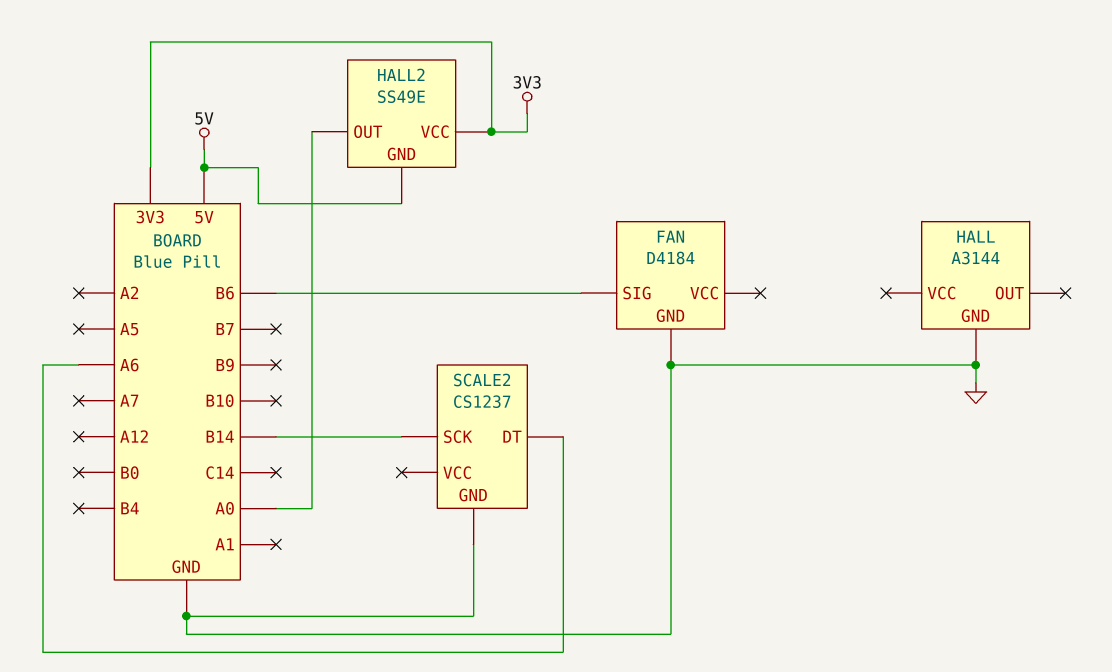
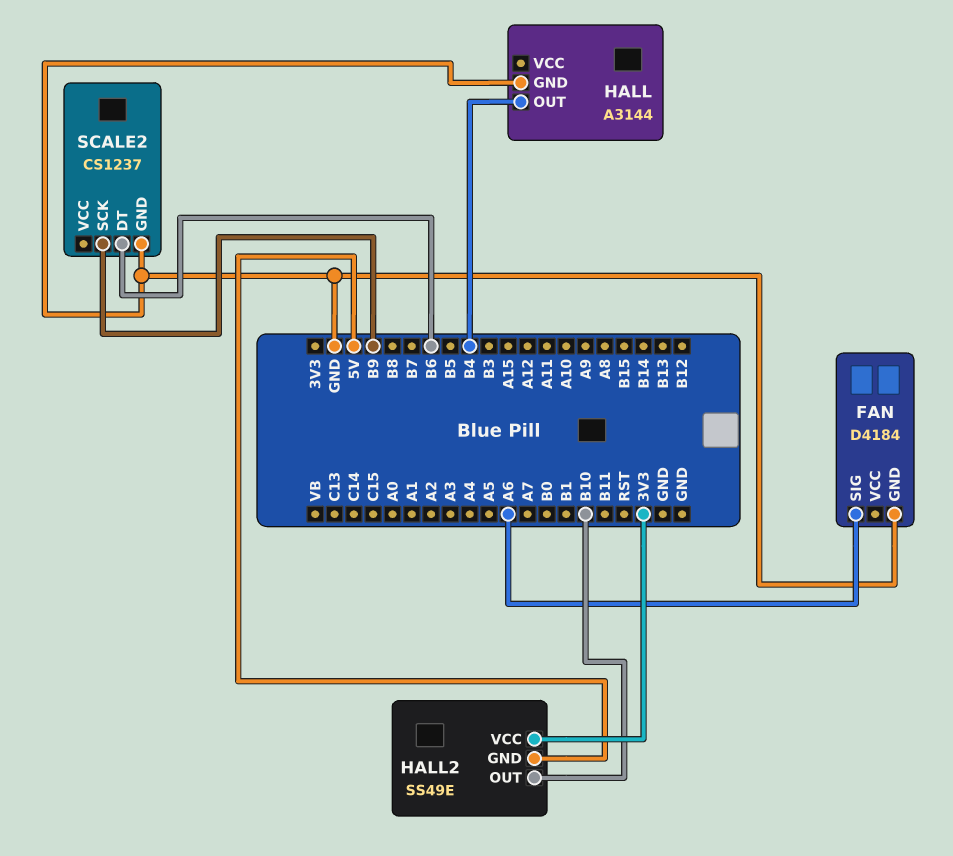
FAN pin SIG: B6 -> A6
HALL pin OUT: none -> B4
HALL2 pin OUT: A0 -> B10
SCALE2 pin DT: A6 -> B6
SCALE2 pin SCK: B14 -> B9

